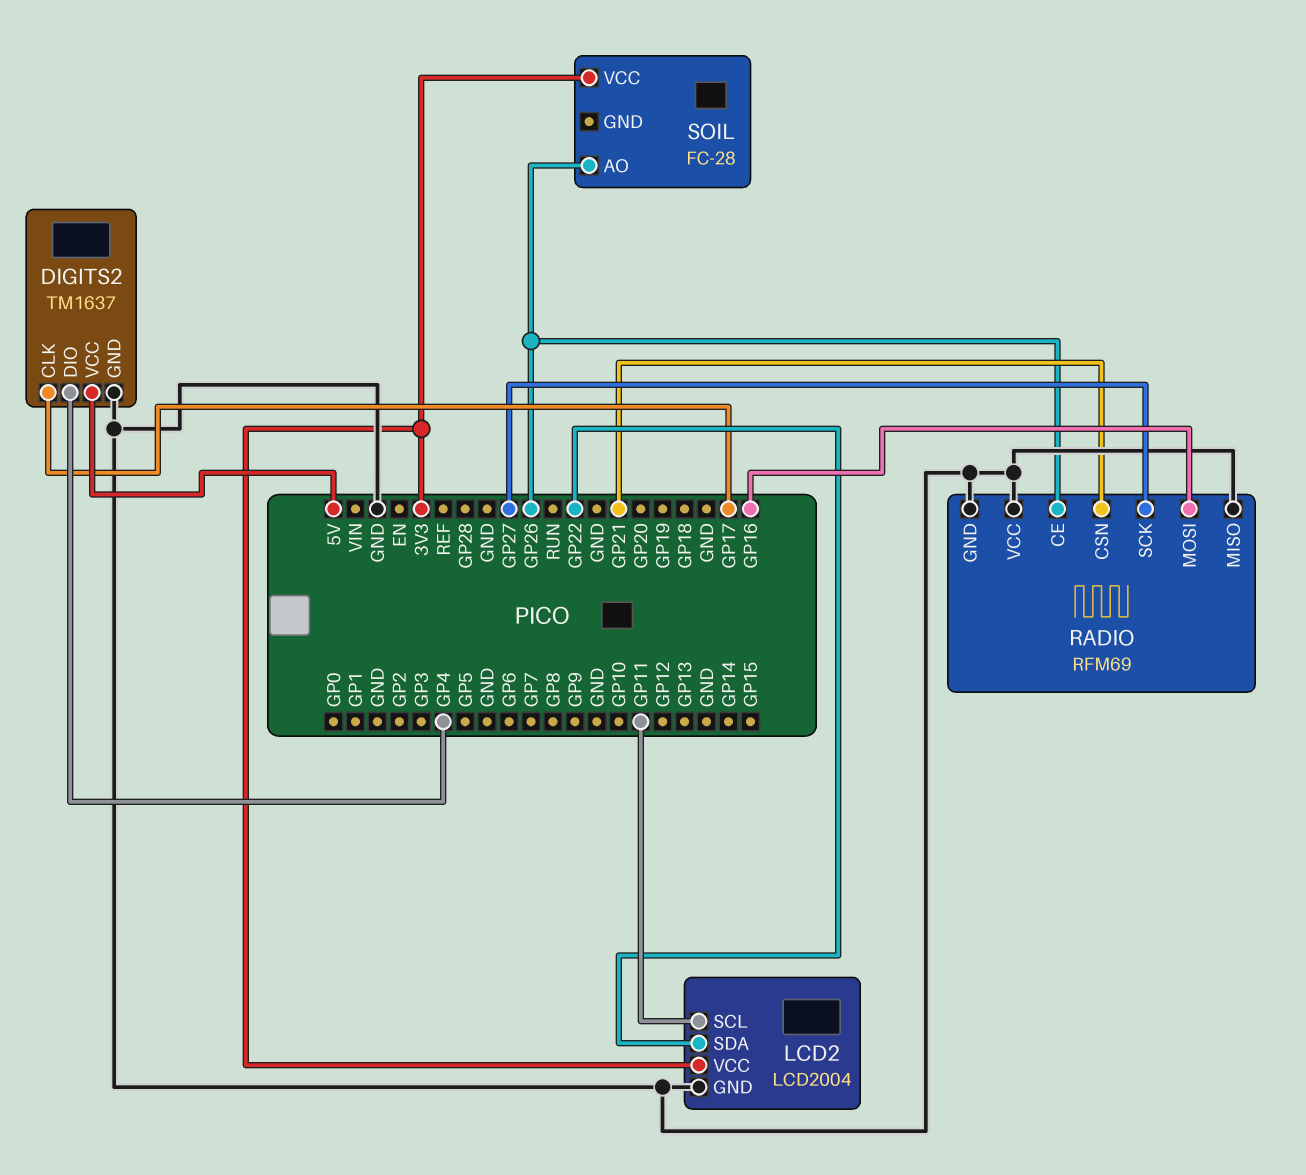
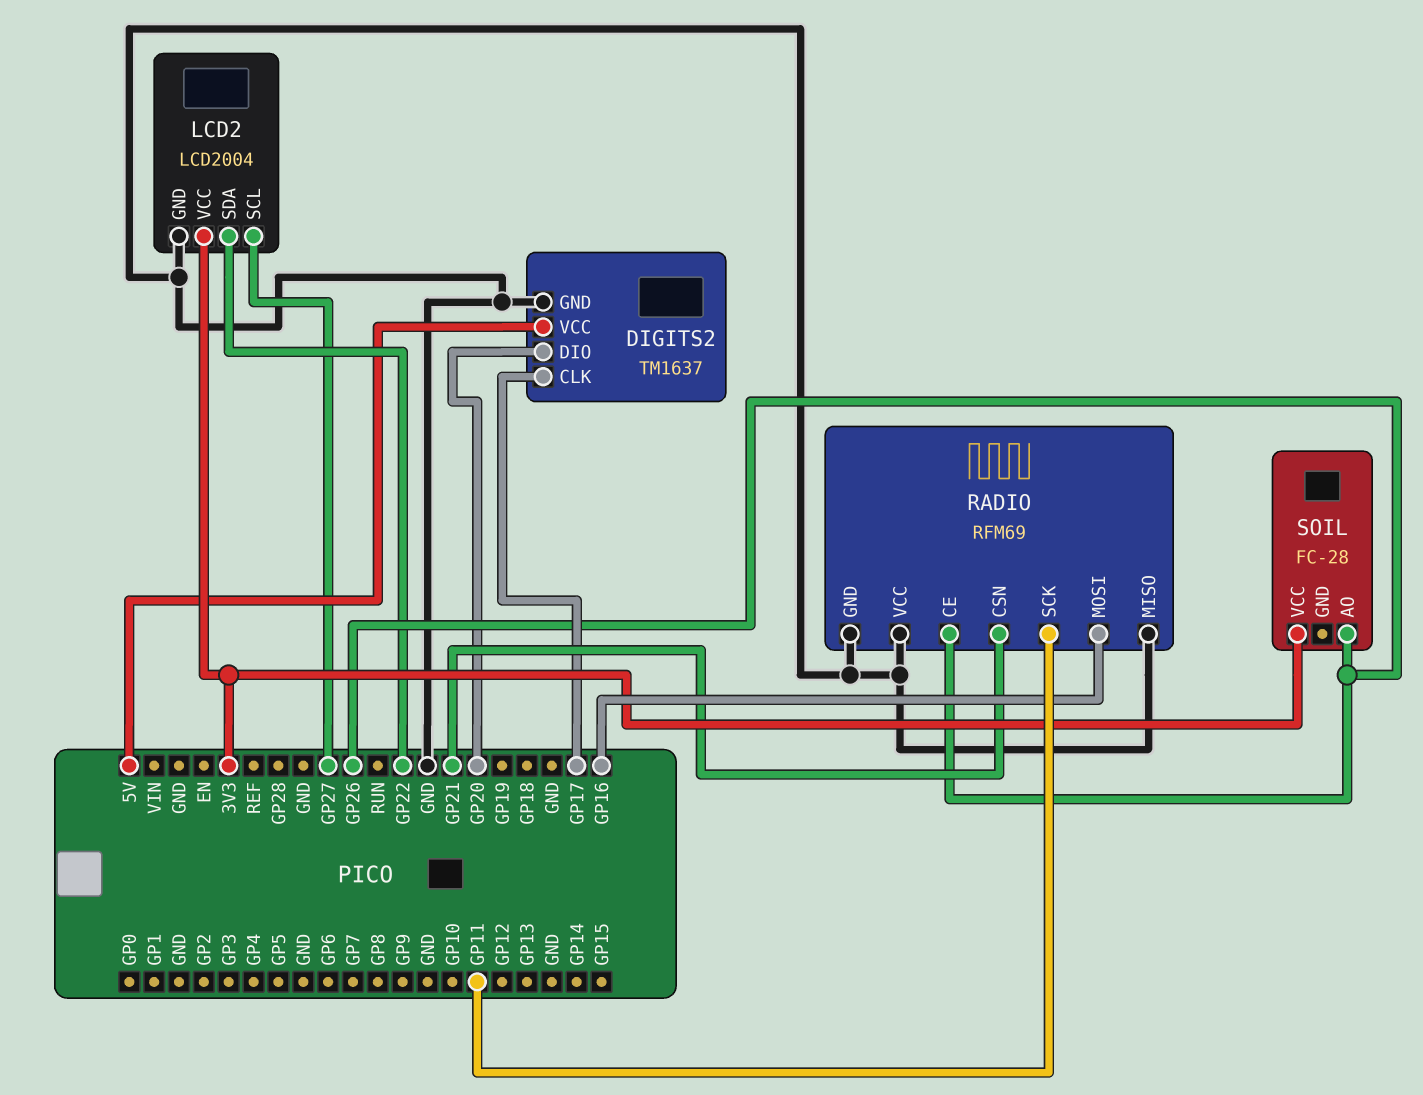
DIGITS2 pin DIO: GP4 -> GP20
LCD2 pin SCL: GP11 -> GP27
RADIO pin SCK: GP27 -> GP11

